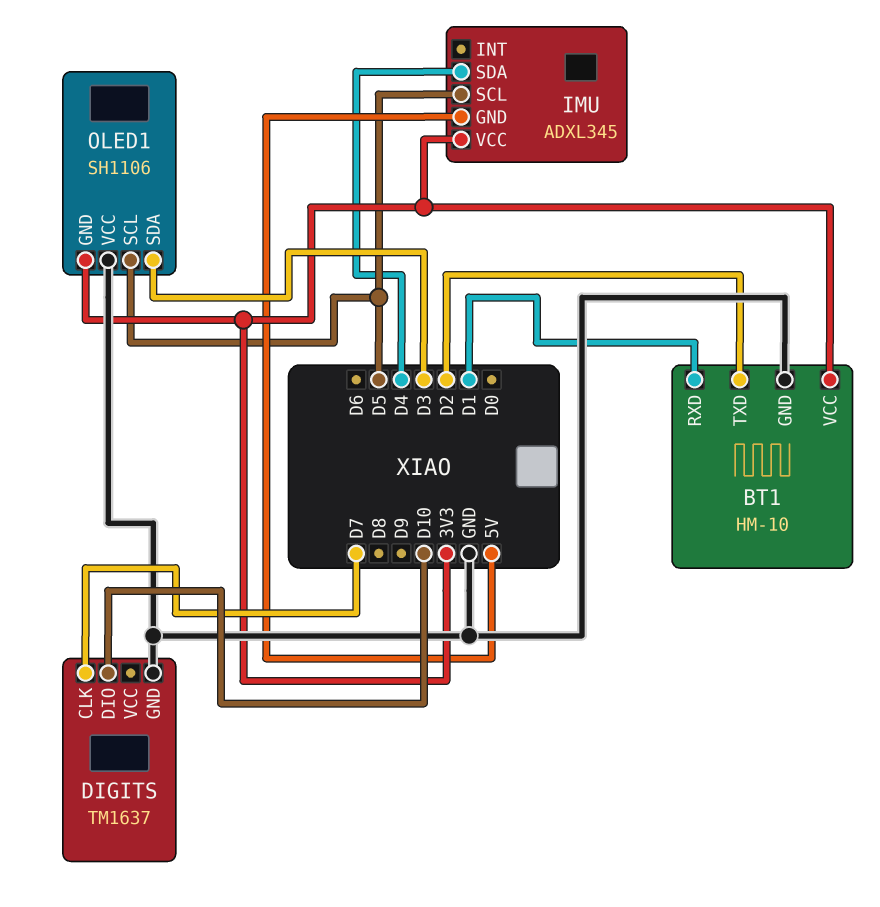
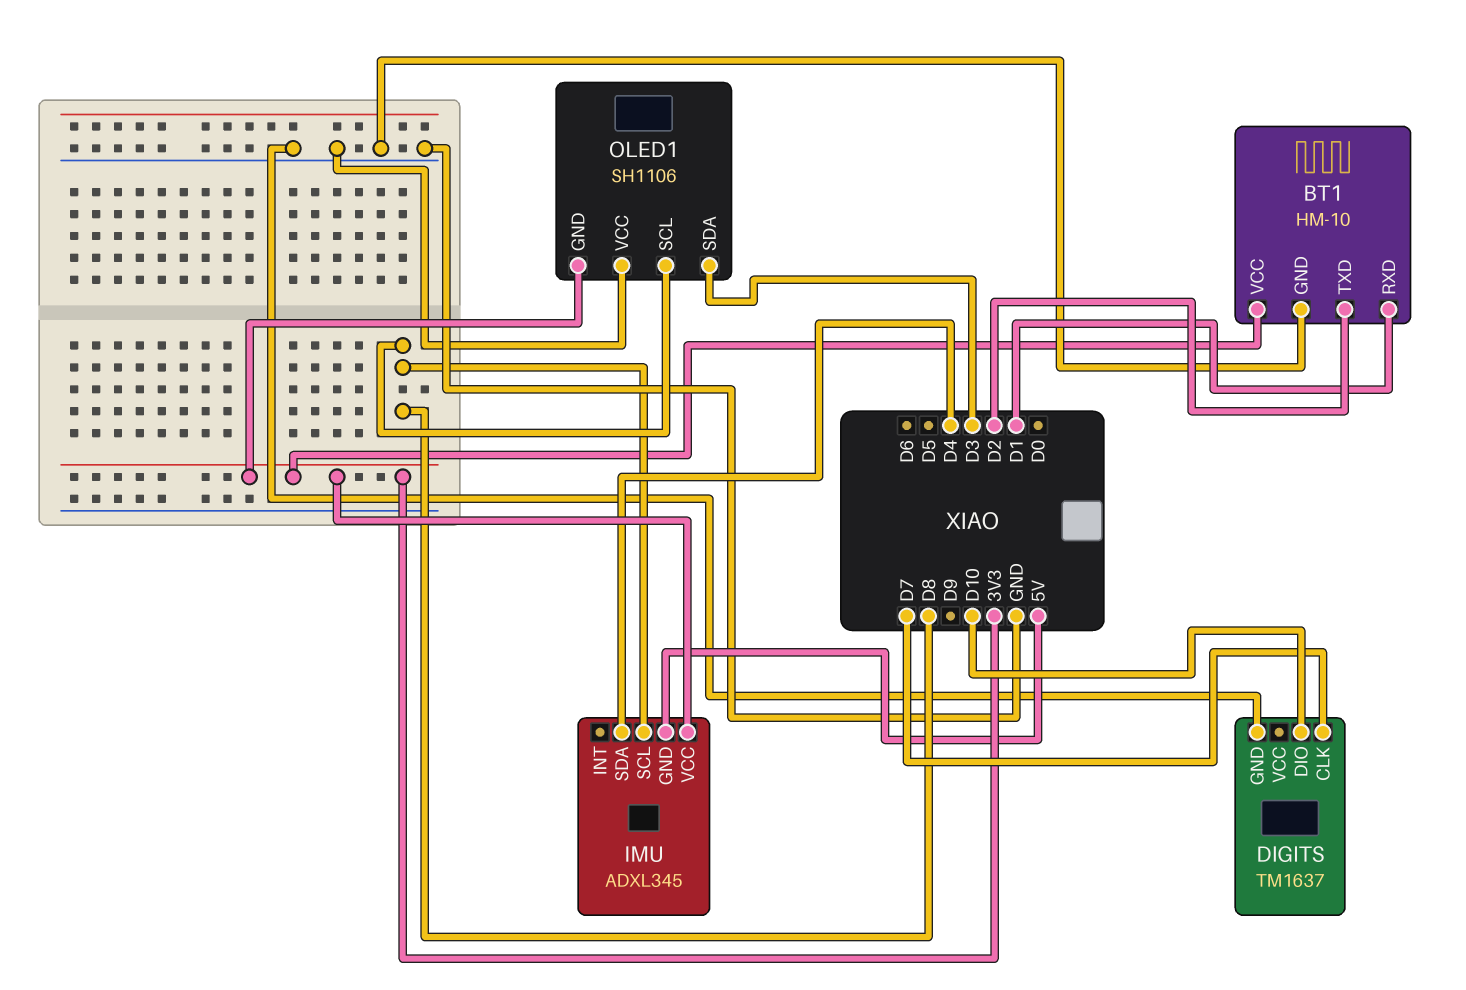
IMU pin SCL: D5 -> D8
OLED1 pin SCL: D5 -> D8

